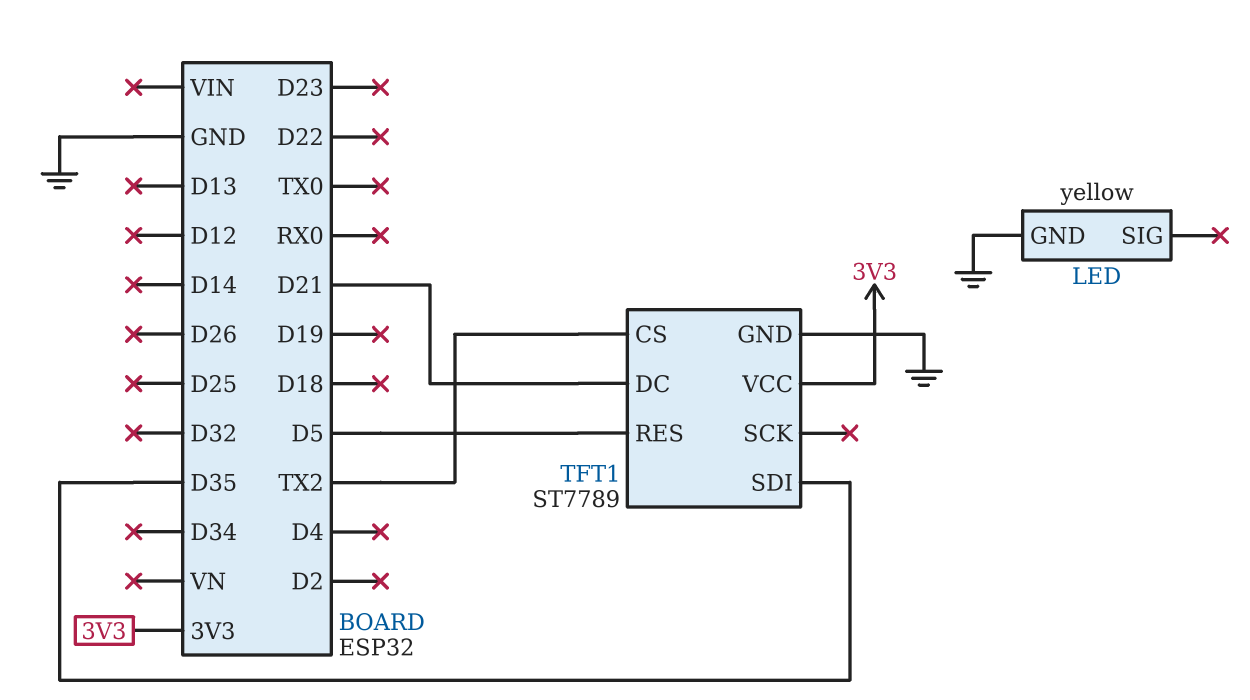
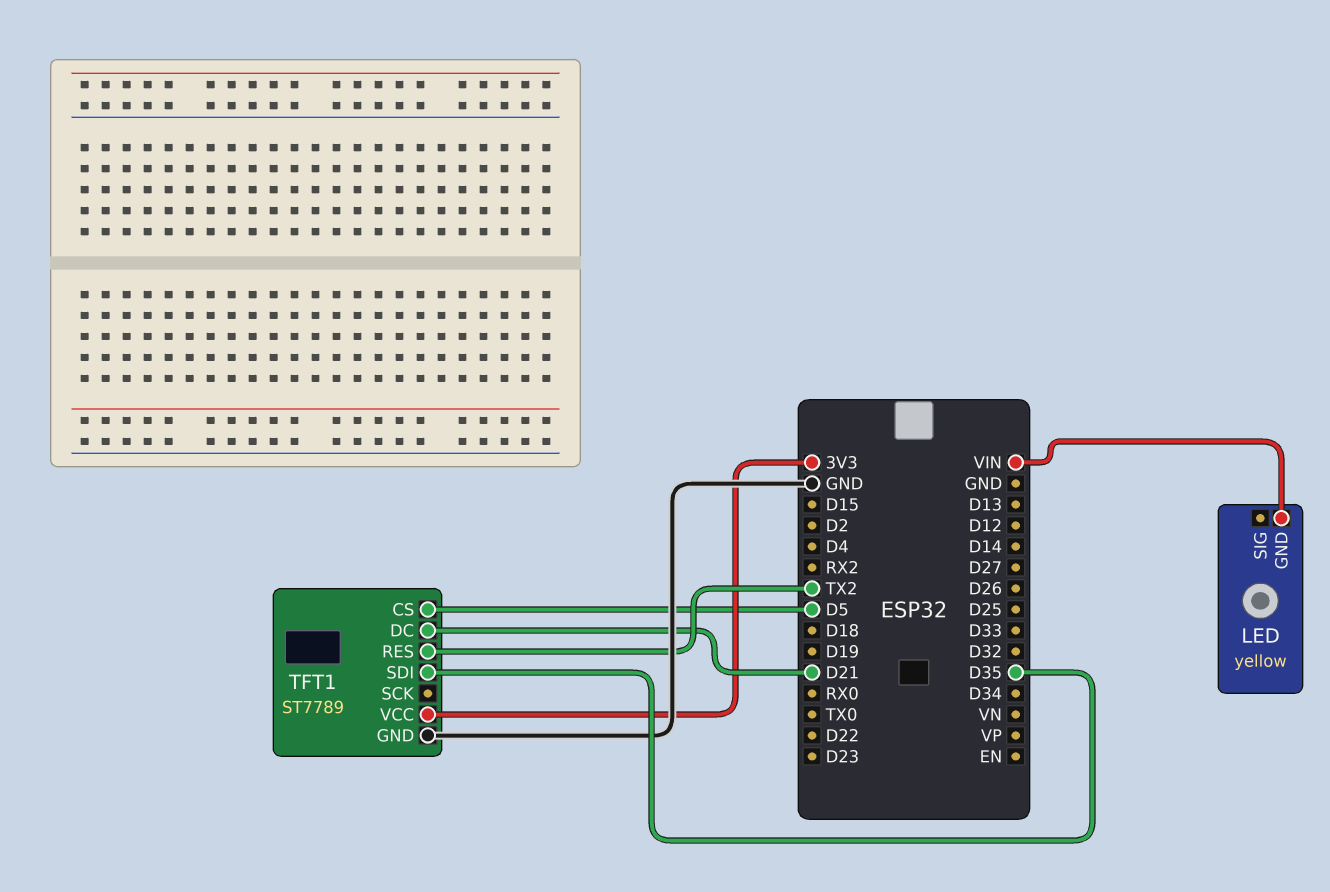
LED pin GND: GND -> VIN
TFT1 pin CS: TX2 -> D5
TFT1 pin RES: D5 -> TX2

